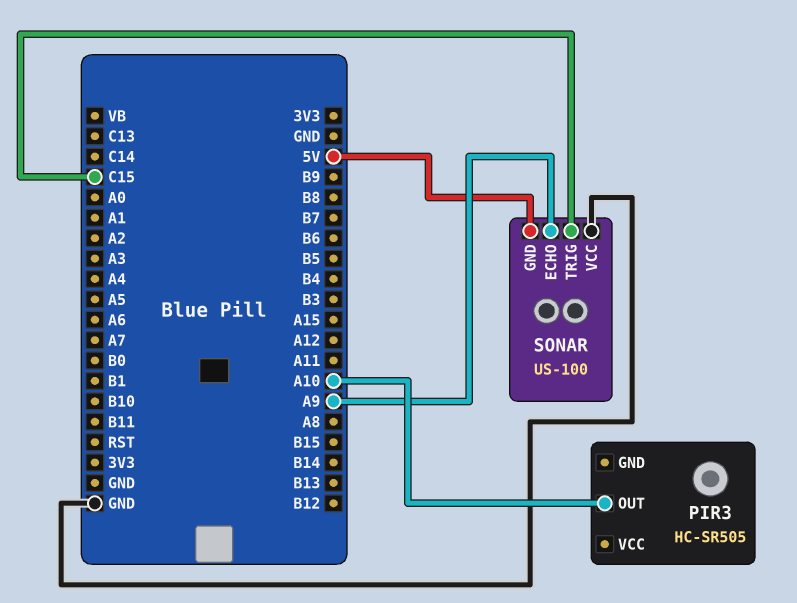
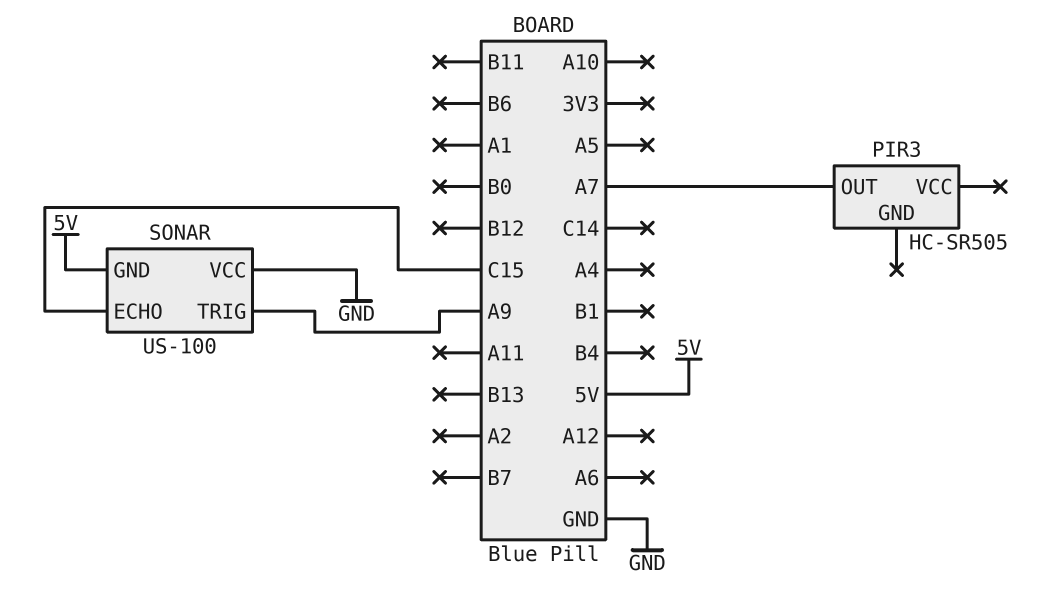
PIR3 pin OUT: A10 -> A7
SONAR pin ECHO: A9 -> C15
SONAR pin TRIG: C15 -> A9

